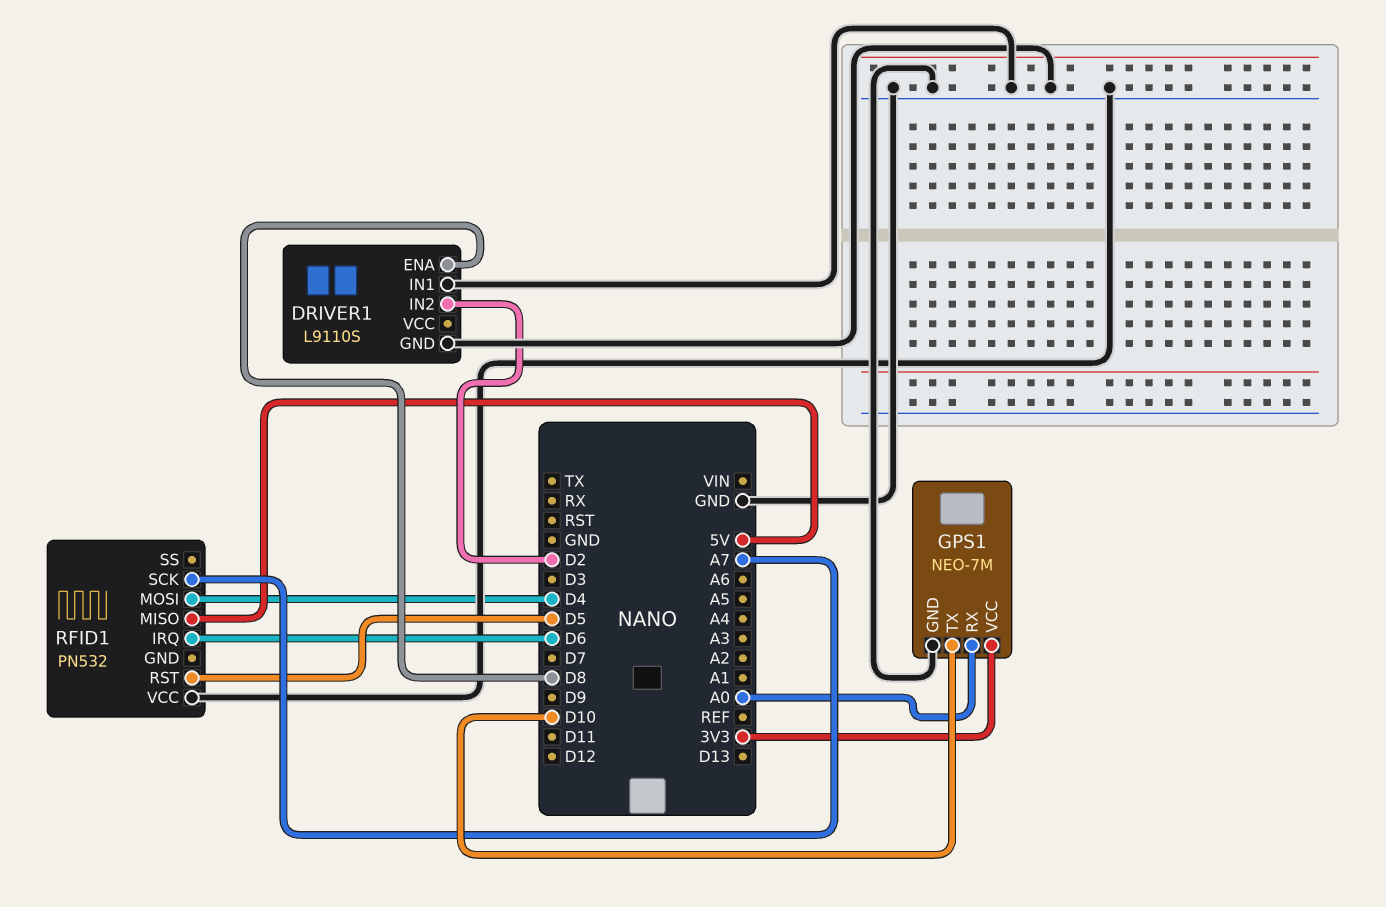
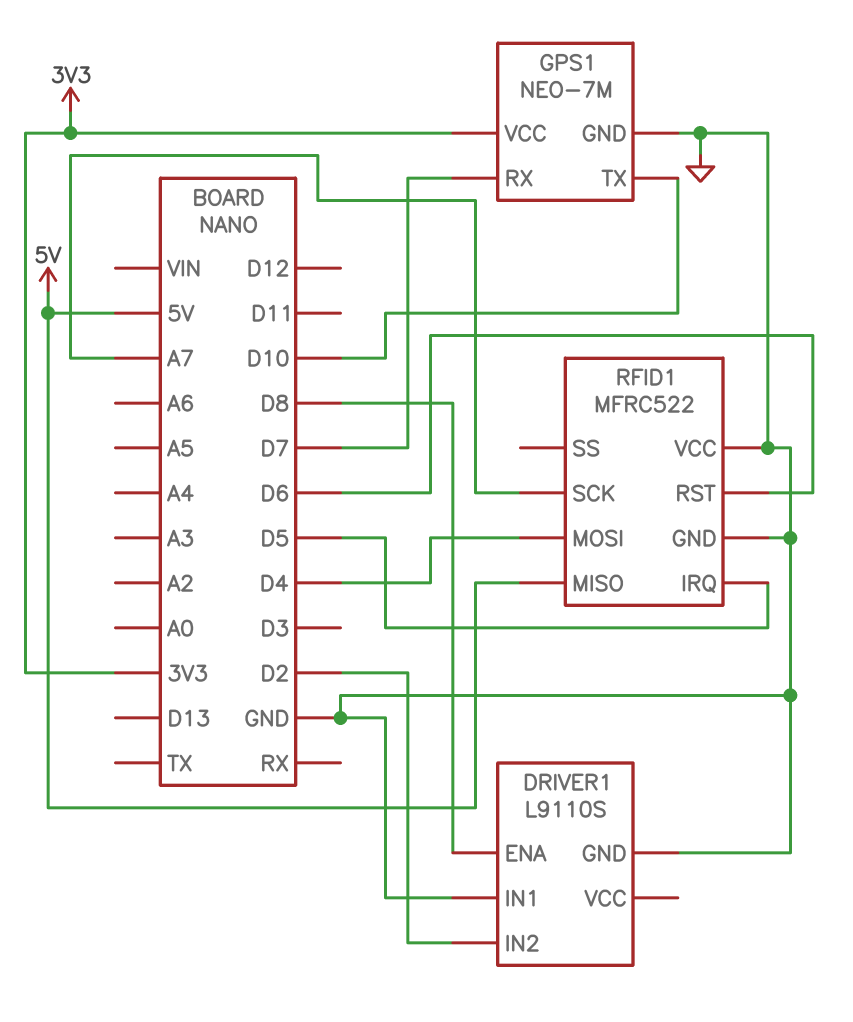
GPS1 pin RX: A0 -> D7
RFID1: PN532 -> MFRC522
RFID1 pin GND: none -> GND
RFID1 pin IRQ: D6 -> D5
RFID1 pin RST: D5 -> D6

